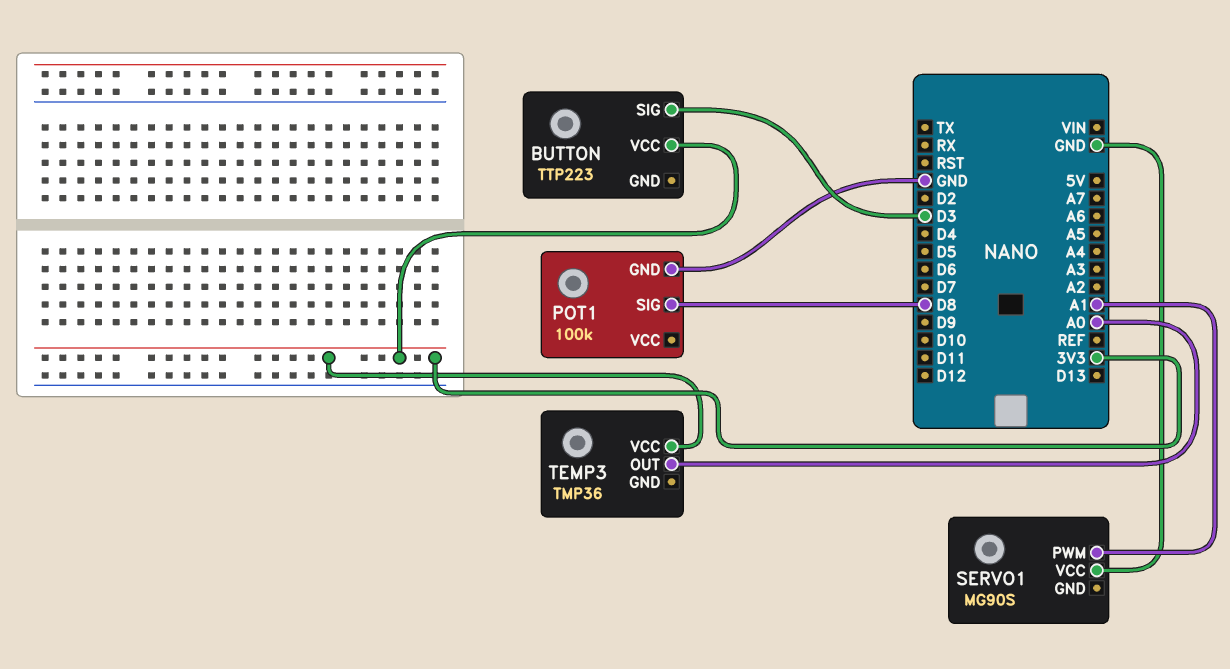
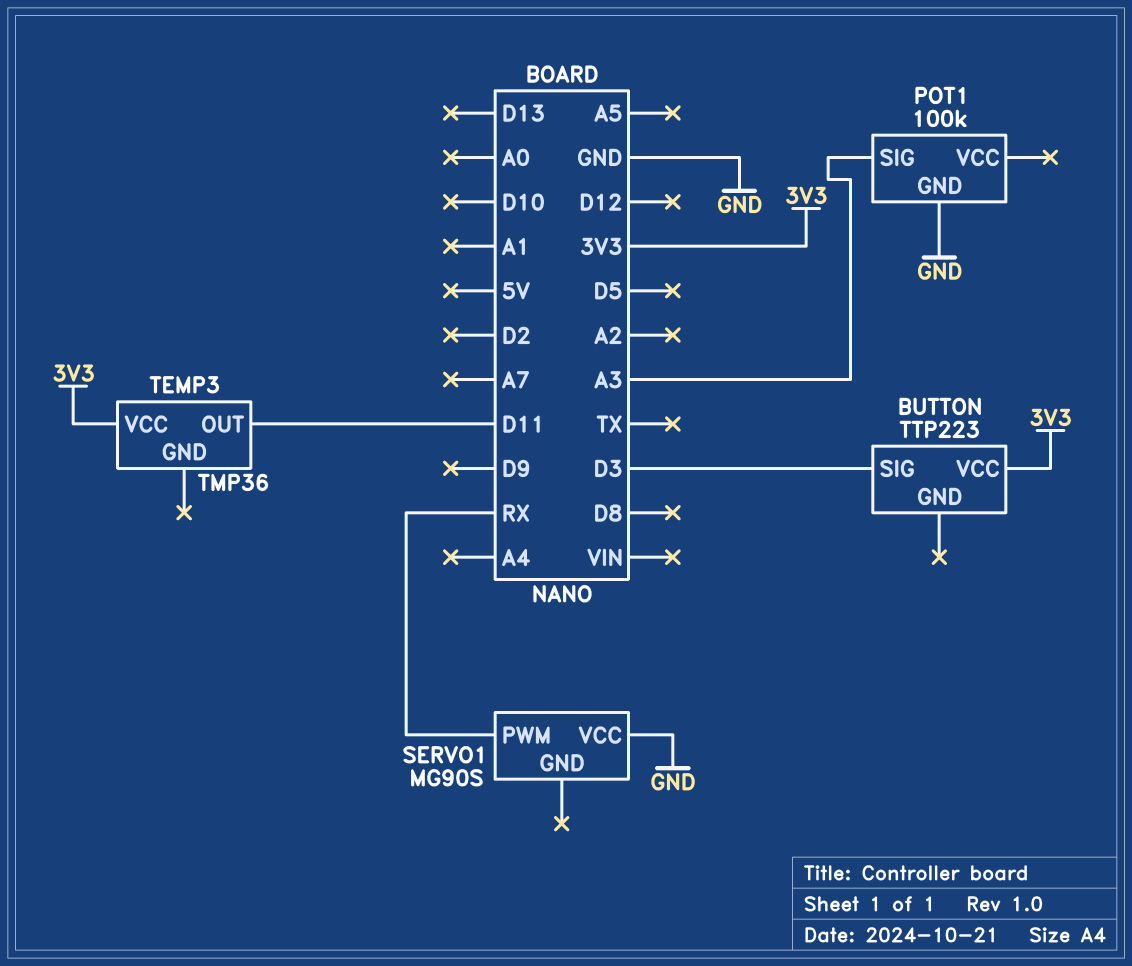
POT1 pin SIG: D8 -> A3
SERVO1 pin PWM: A1 -> RX
TEMP3 pin OUT: A0 -> D11

